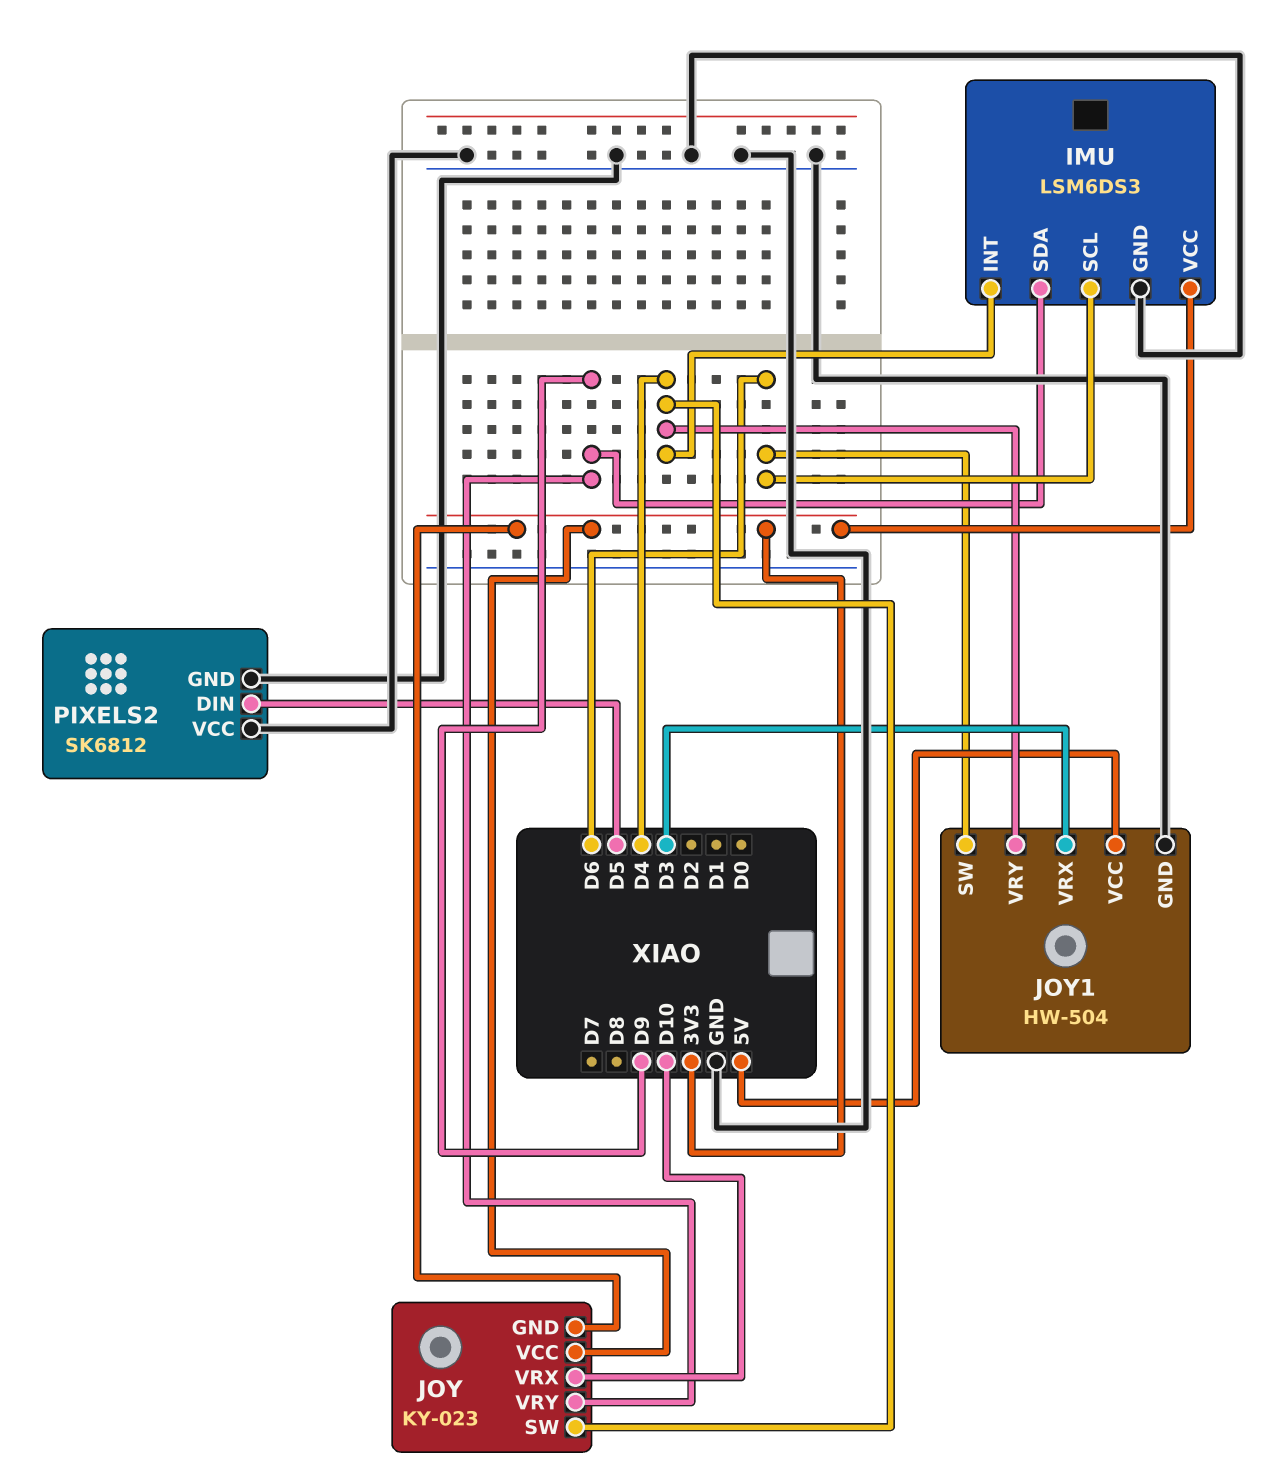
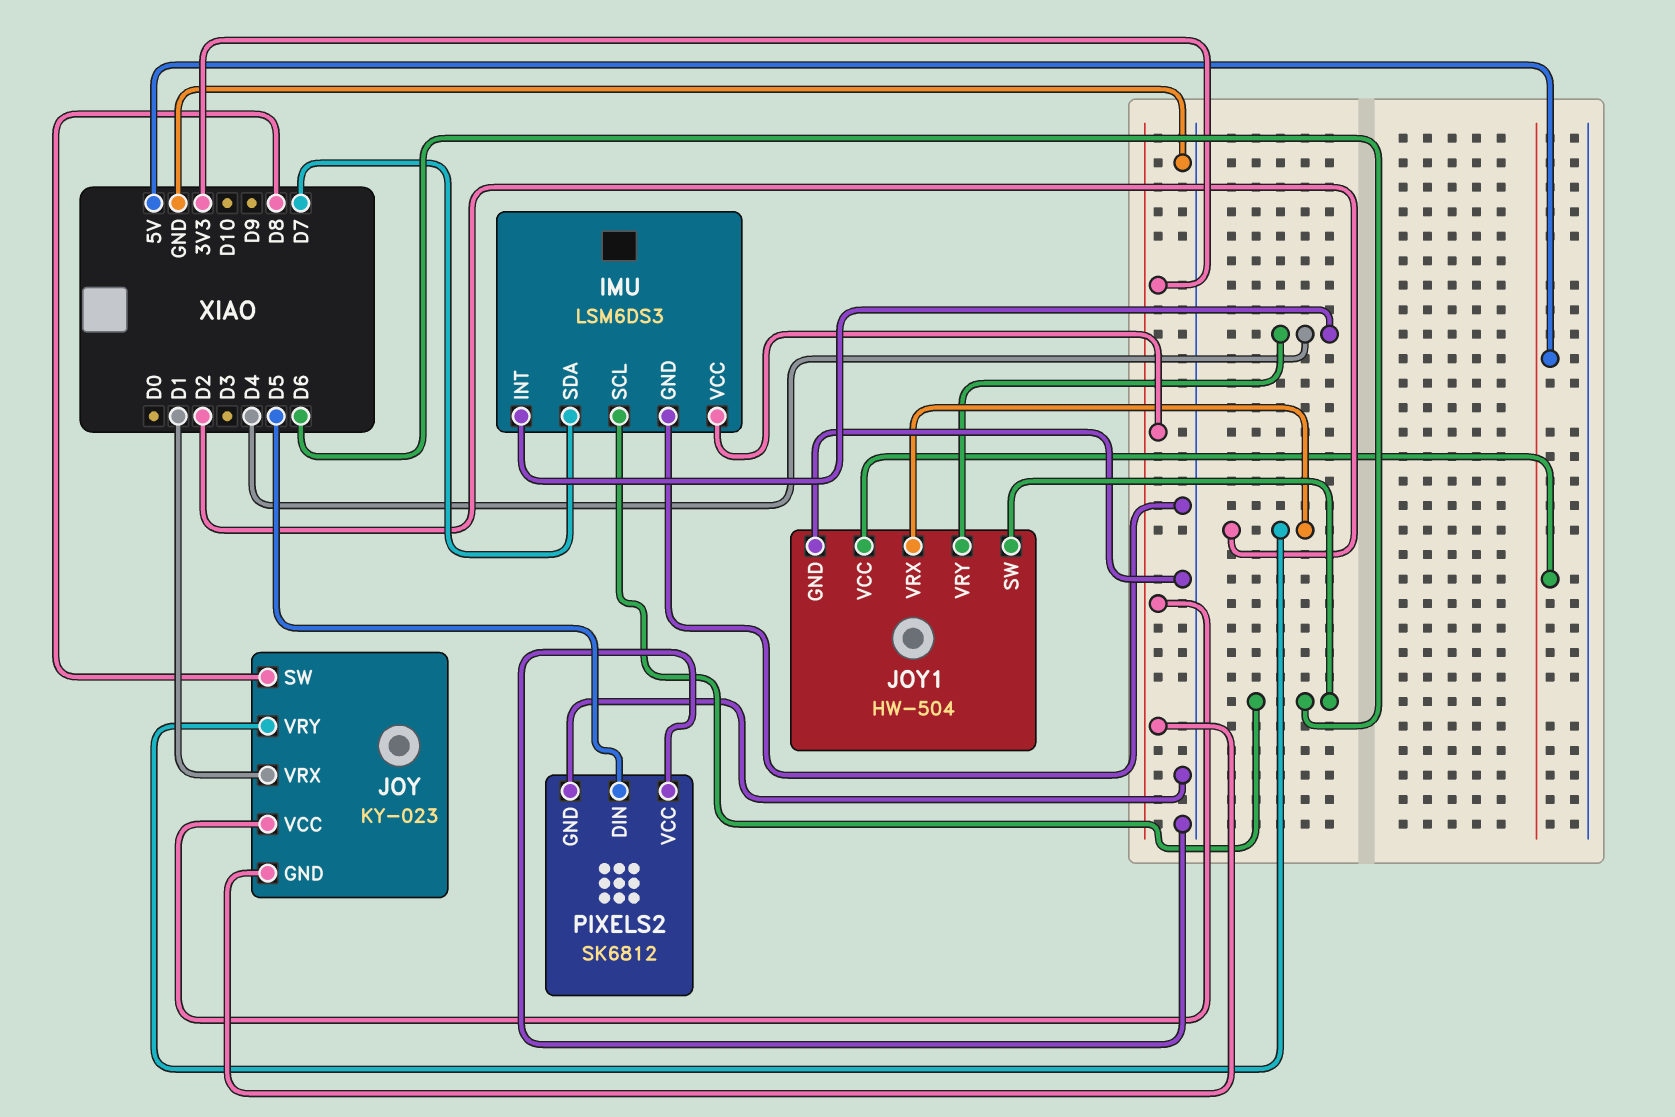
IMU pin SDA: D9 -> D7
JOY pin SW: D4 -> D8
JOY pin VRX: D10 -> D1
JOY pin VRY: D9 -> D2
JOY1 pin VRX: D3 -> D2

